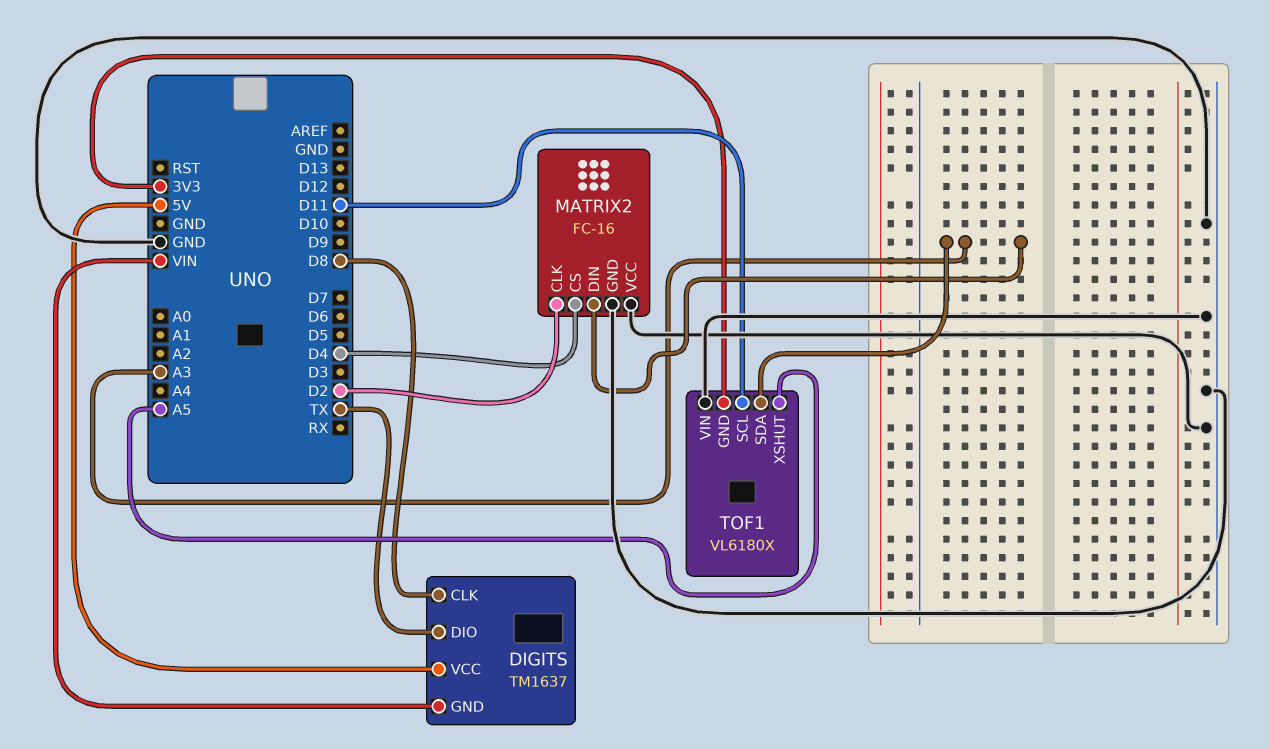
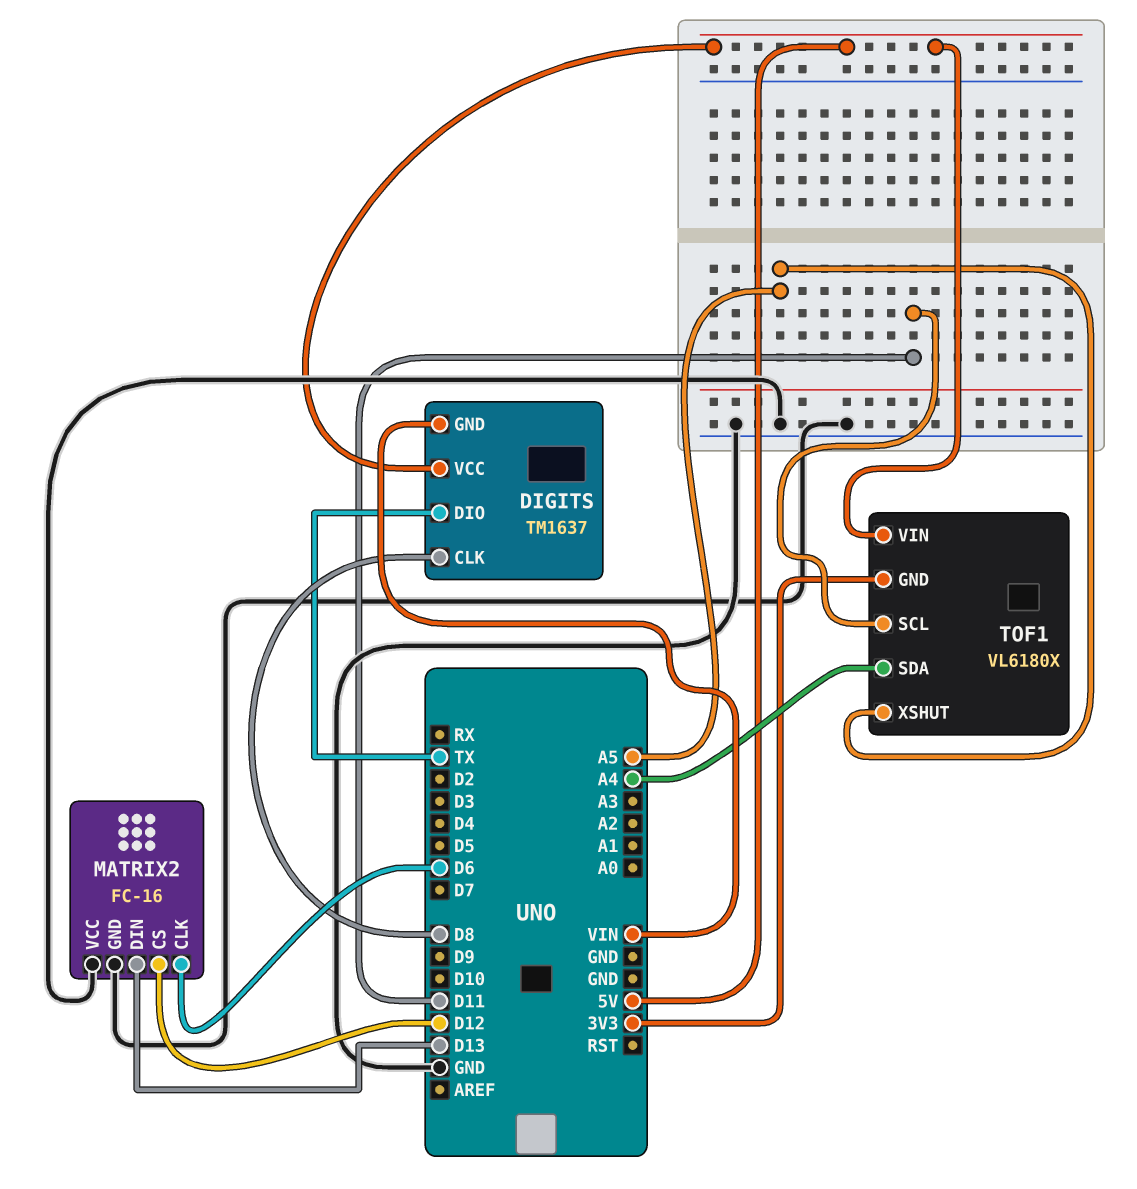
MATRIX2 pin CLK: D2 -> D6
MATRIX2 pin CS: D4 -> D12
MATRIX2 pin DIN: A3 -> D13
TOF1 pin SDA: A3 -> A4
TOF1 pin VIN: GND -> 5V

